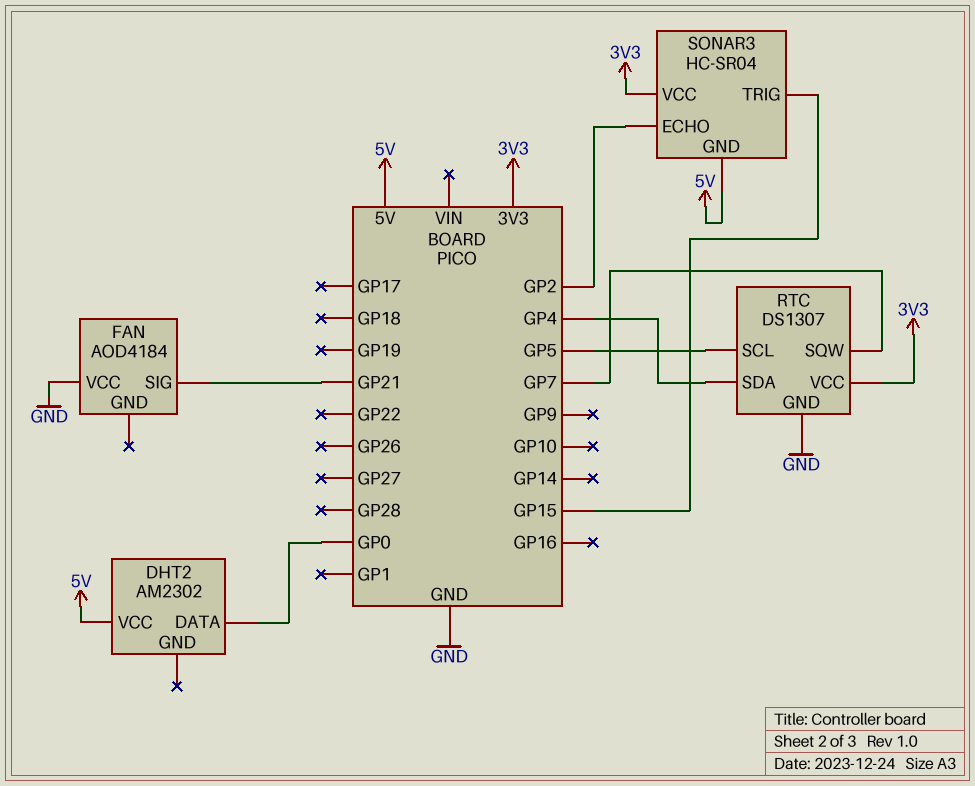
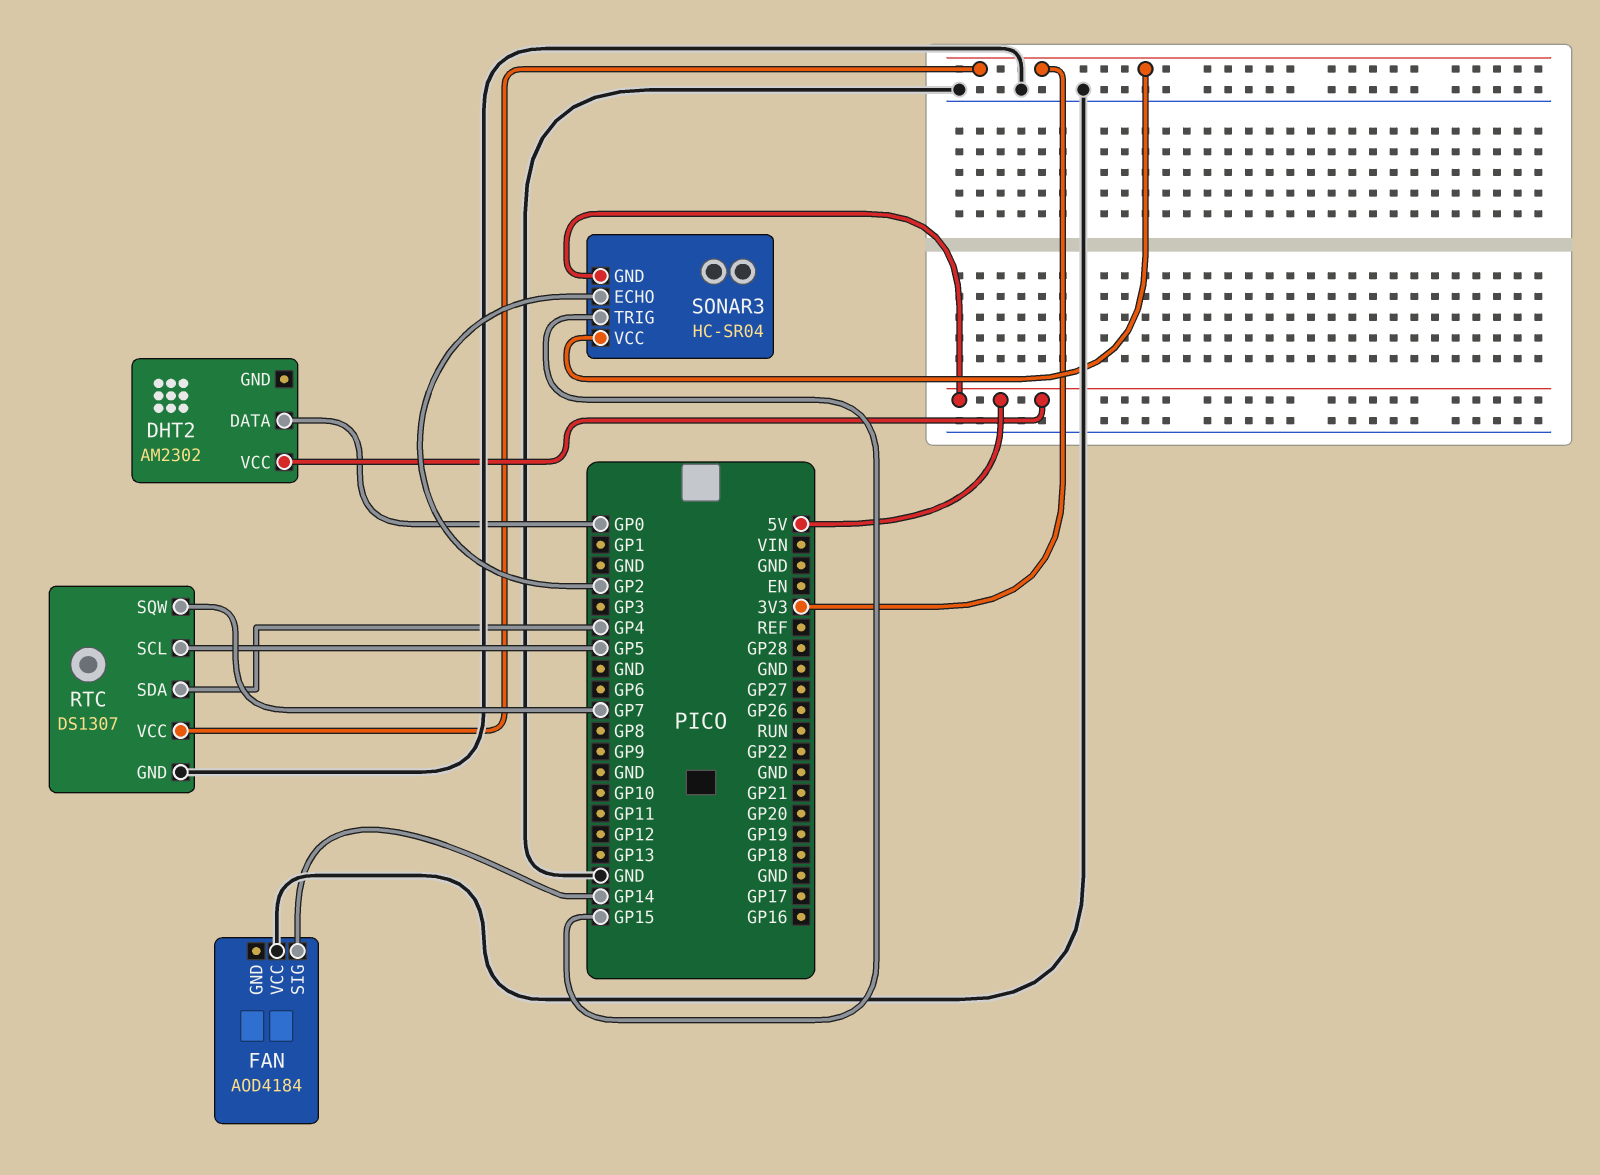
FAN pin SIG: GP21 -> GP14

